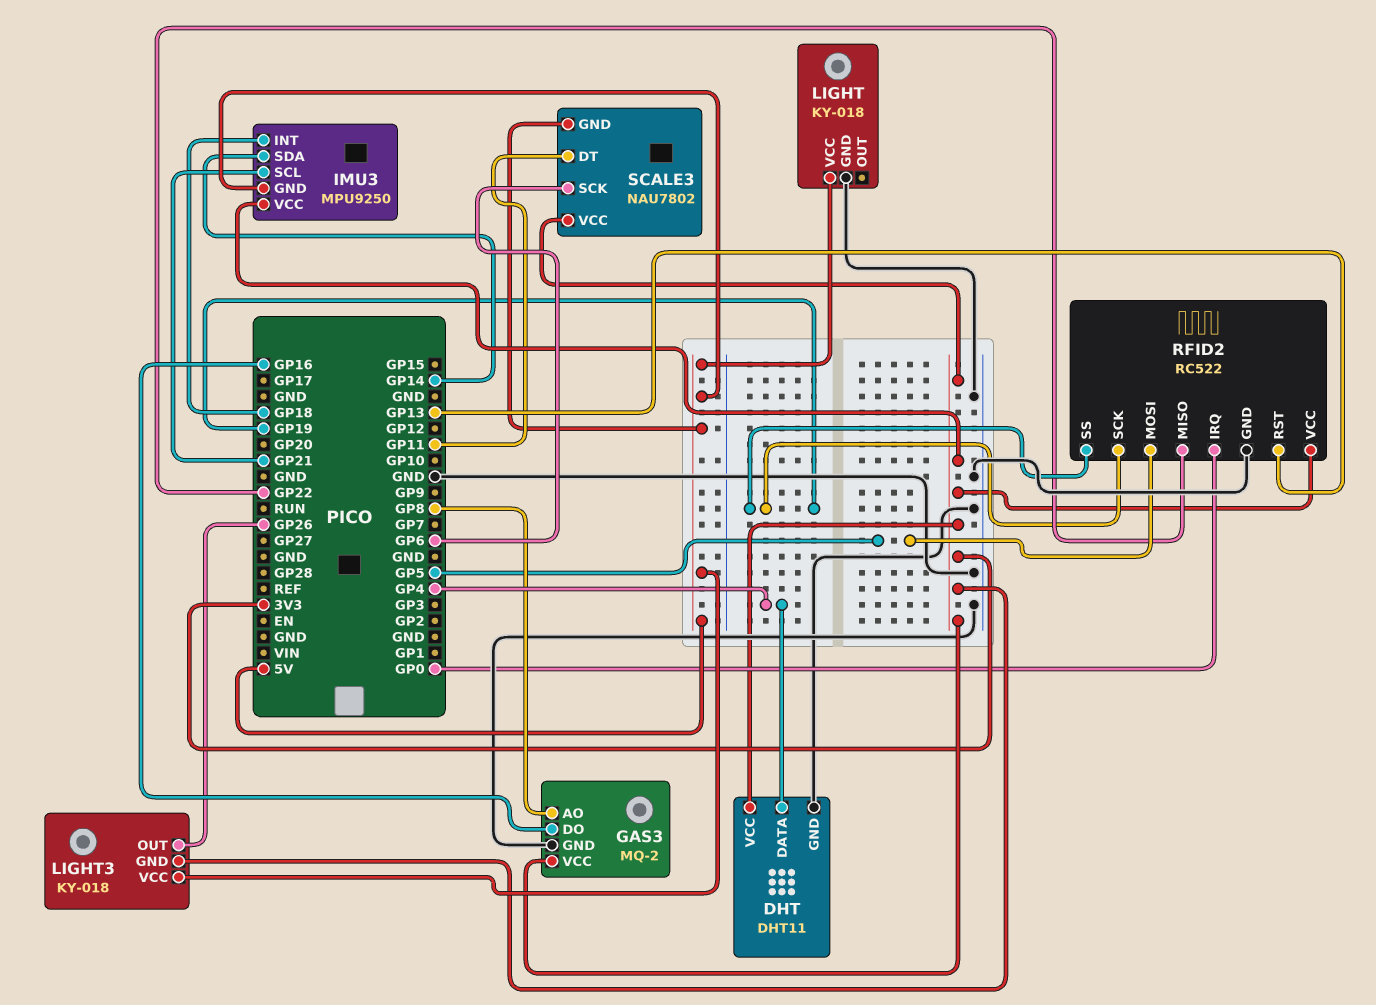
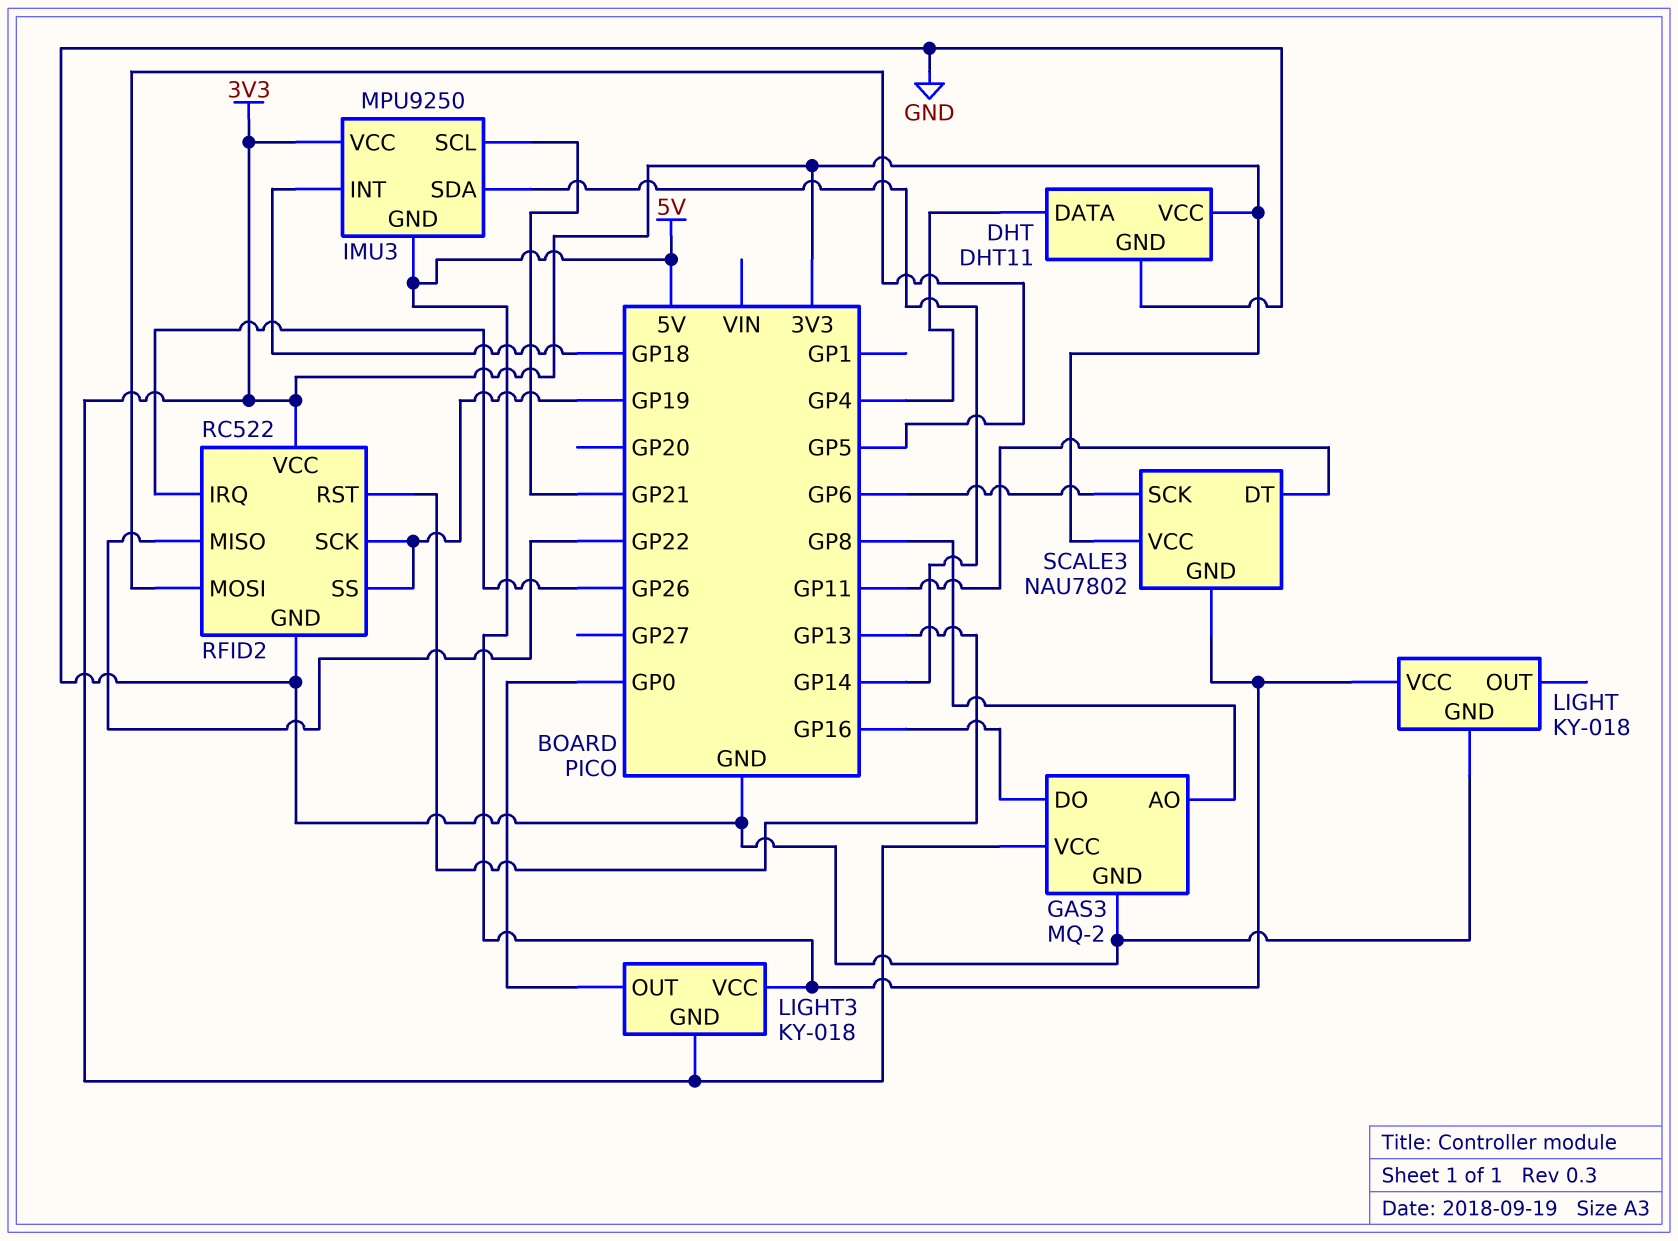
LIGHT3 pin OUT: GP26 -> GP0
RFID2 pin IRQ: GP0 -> GP26

